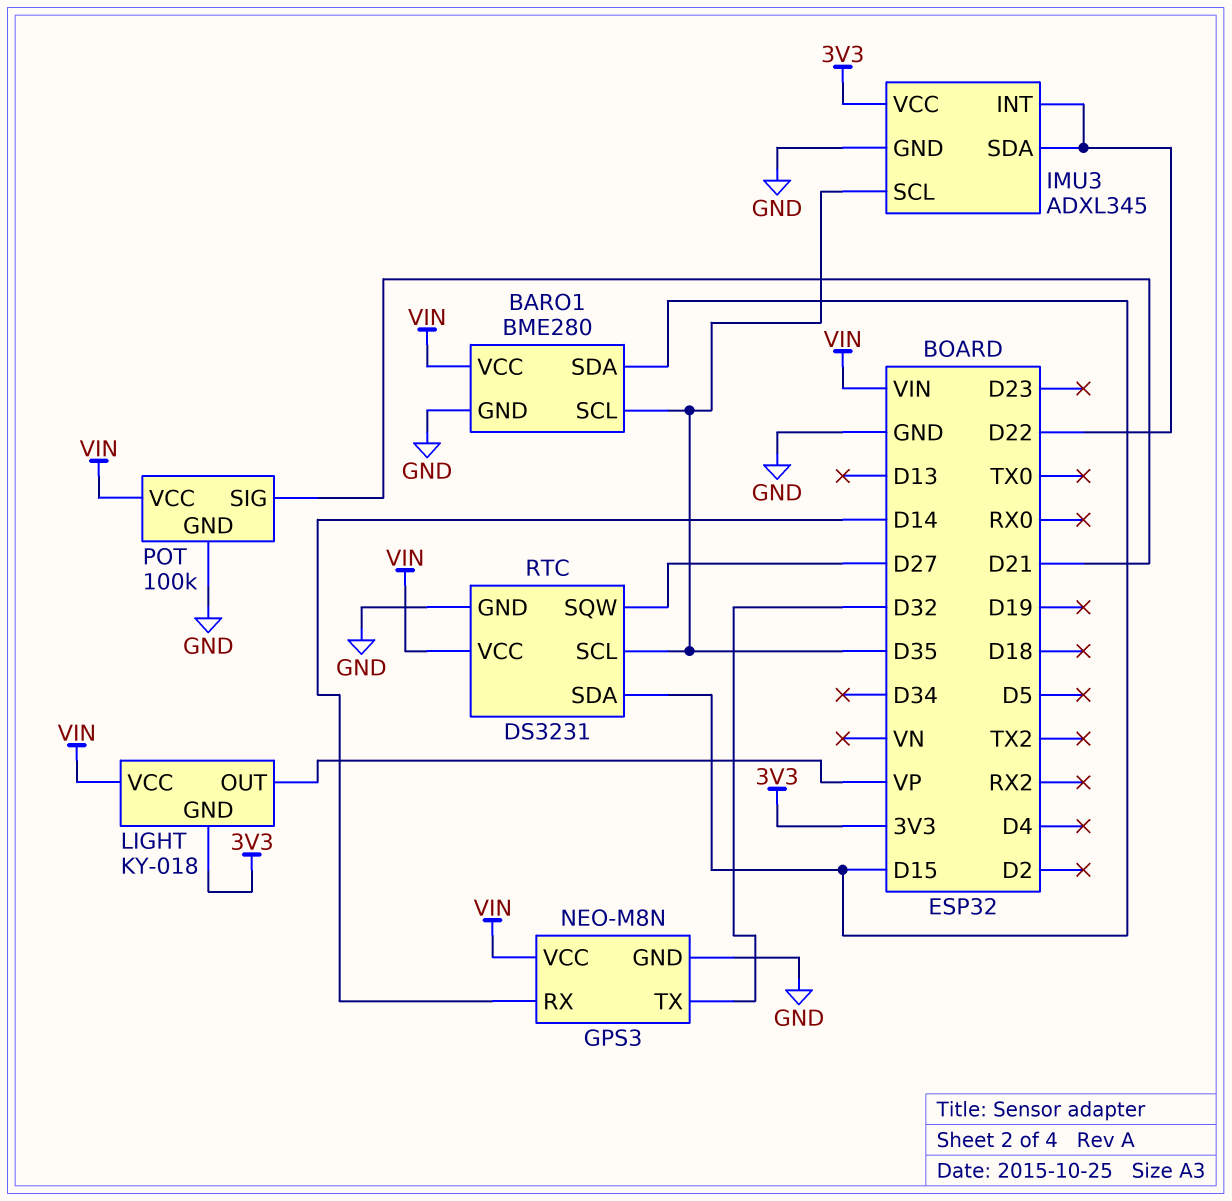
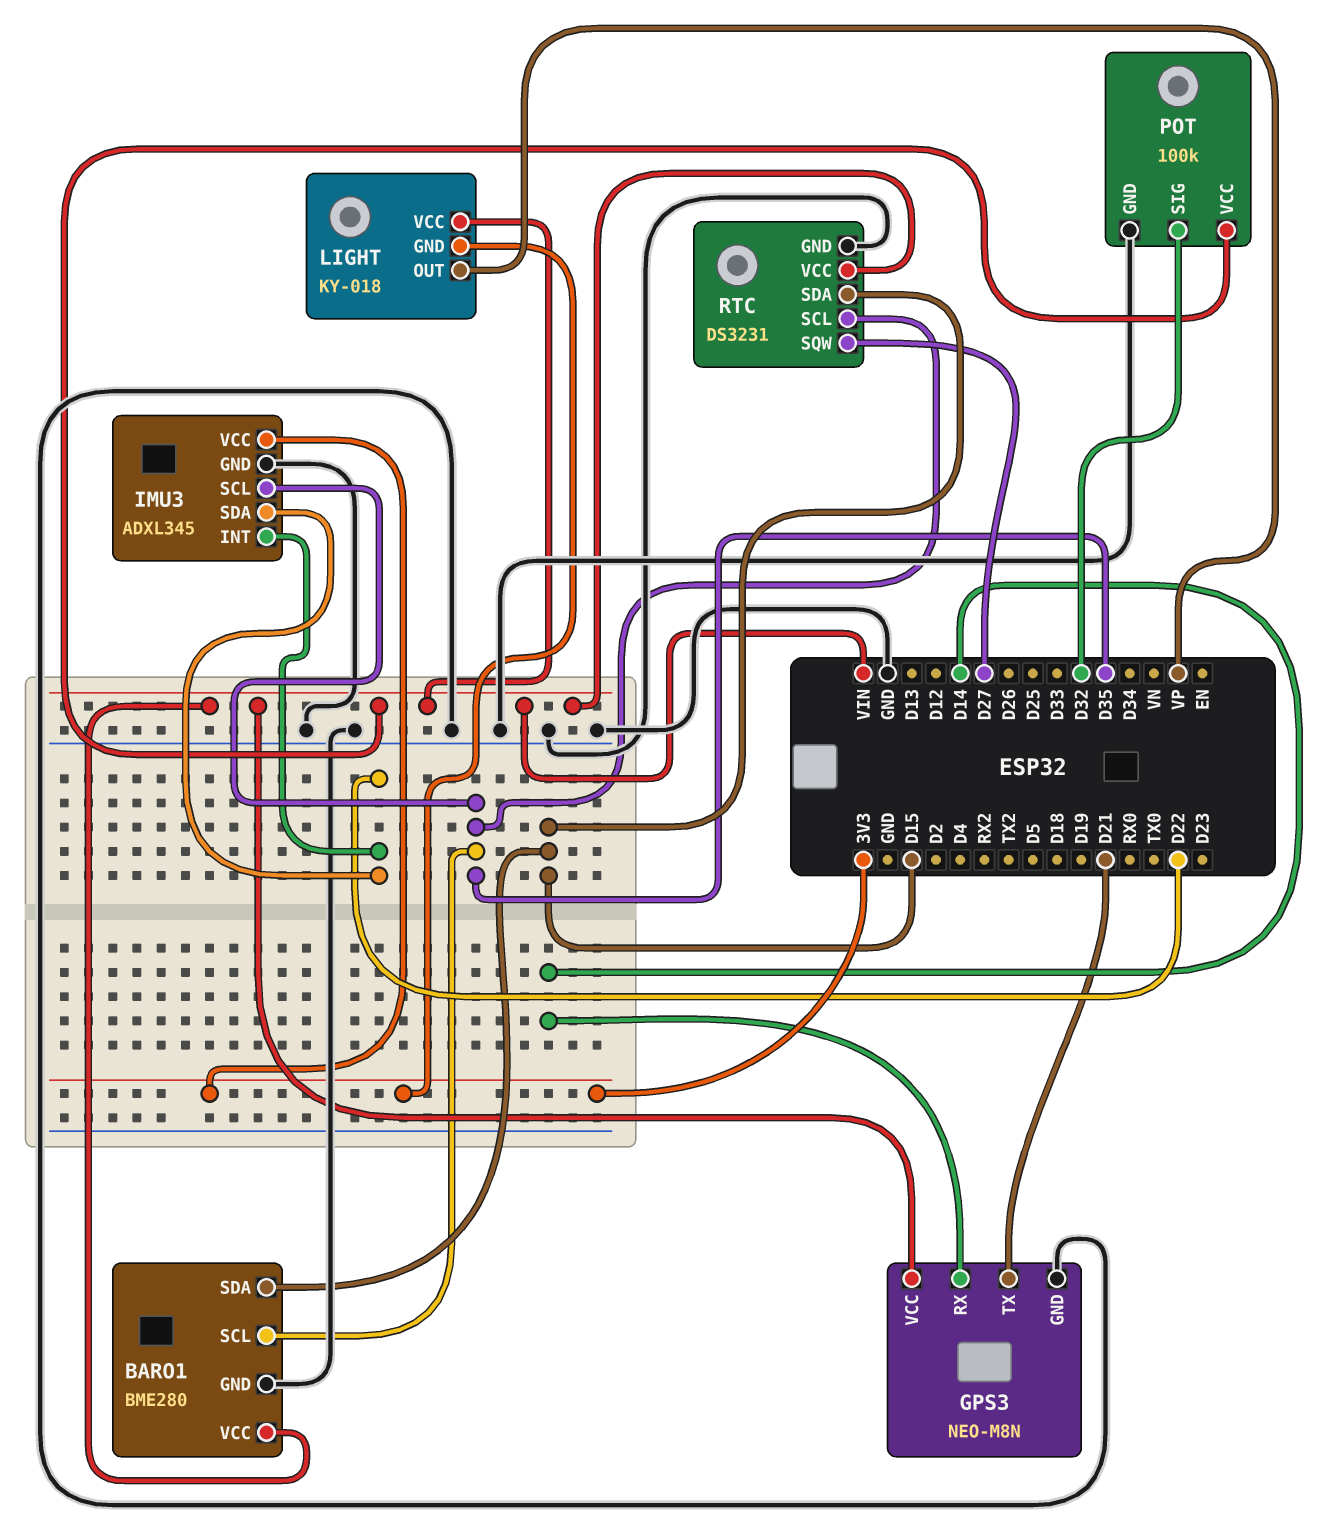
GPS3 pin TX: D32 -> D21
POT pin SIG: D21 -> D32

